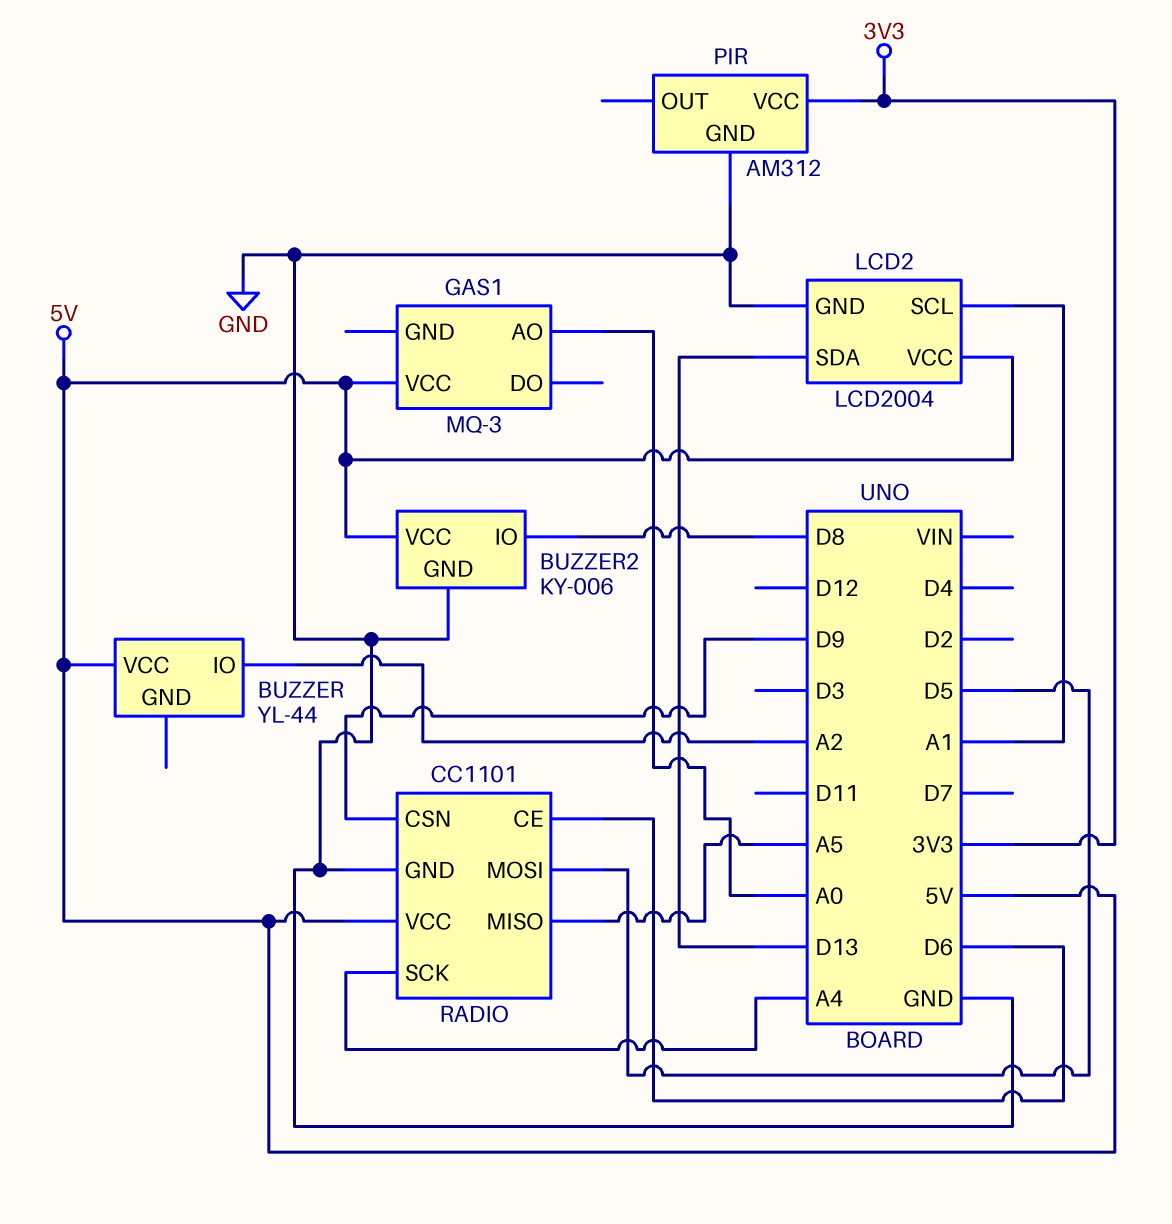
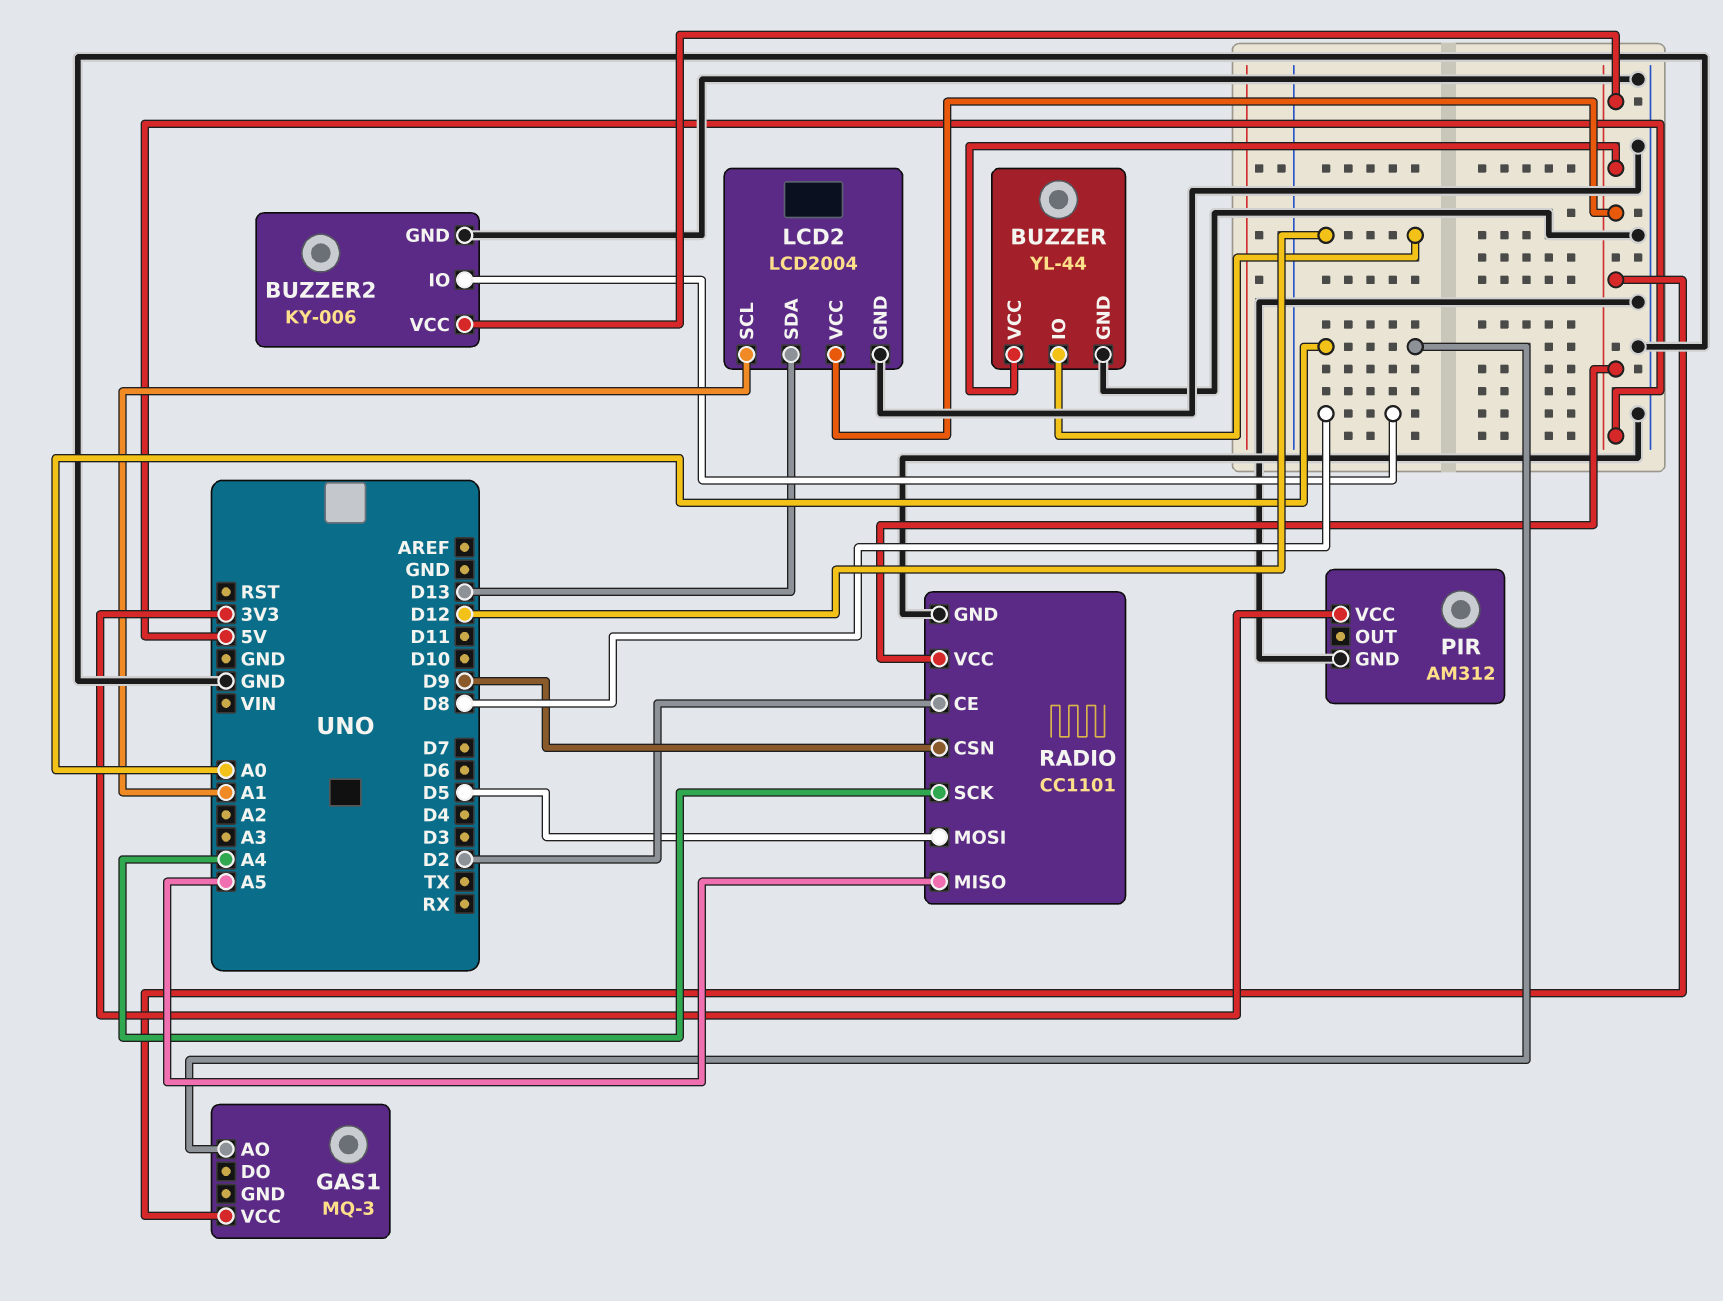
BUZZER pin GND: none -> GND
BUZZER pin IO: A2 -> D12
RADIO pin CE: D6 -> D2

